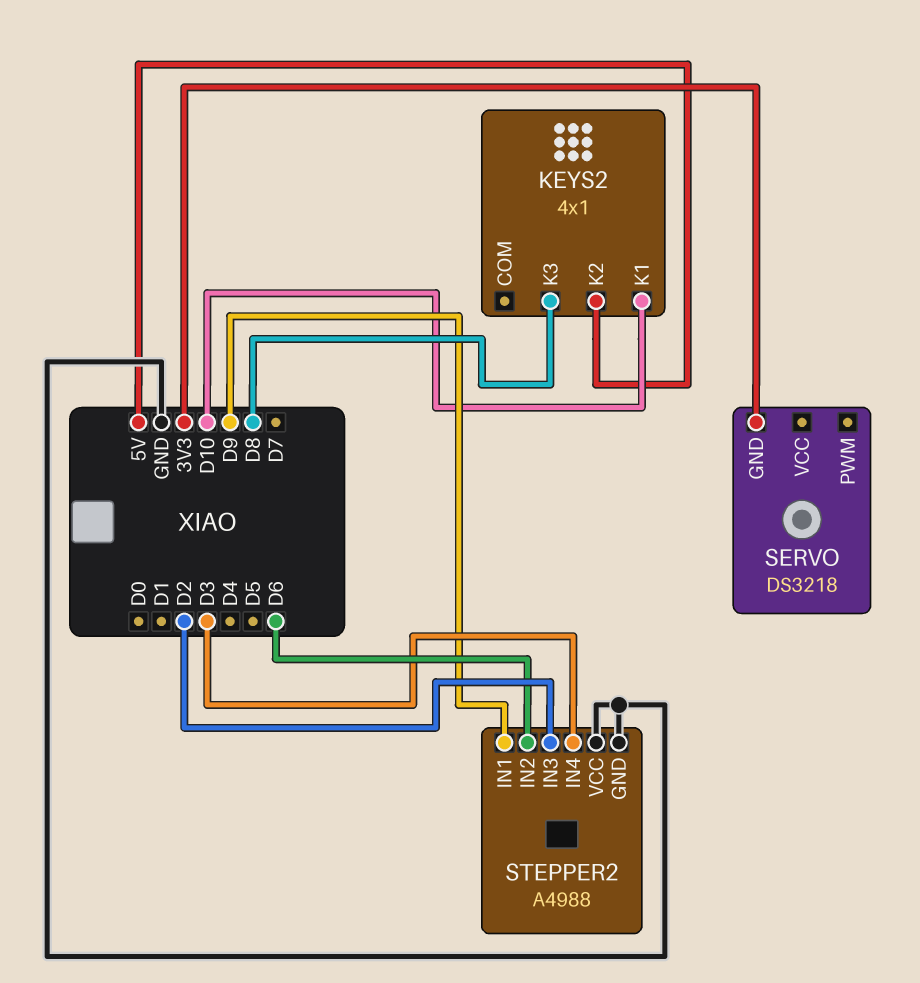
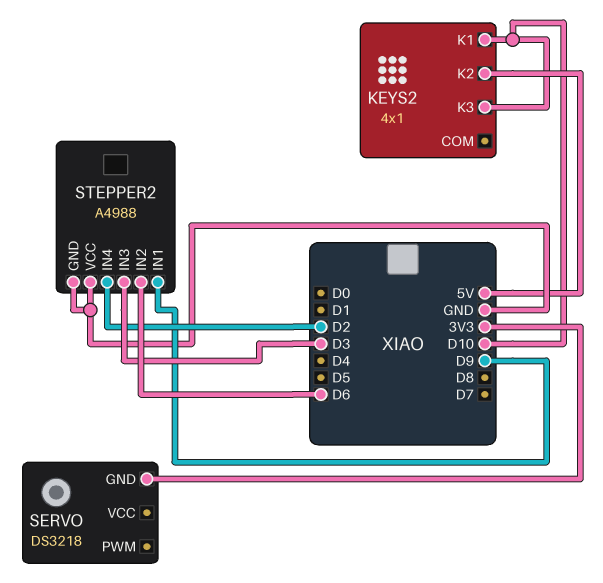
KEYS2 pin K3: D8 -> D10
STEPPER2 pin IN3: D2 -> D3
STEPPER2 pin IN4: D3 -> D2

